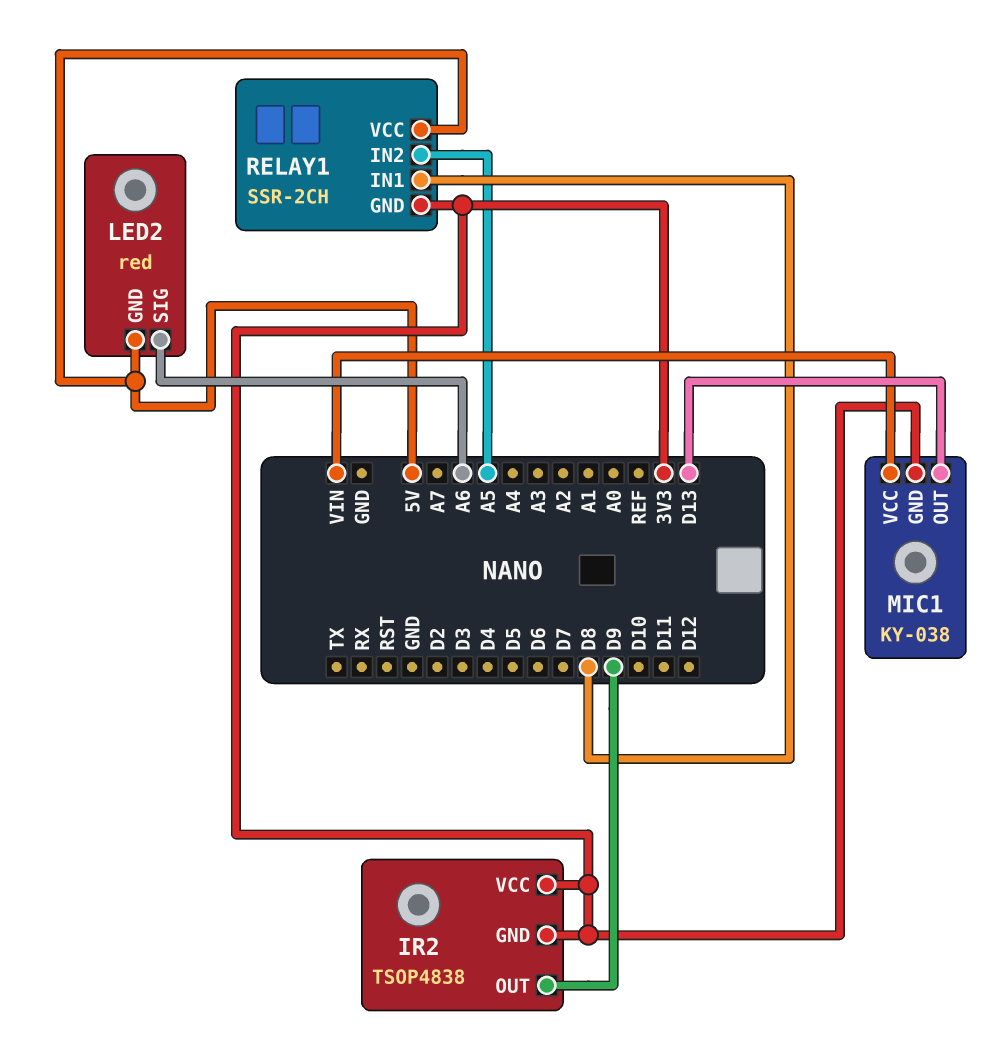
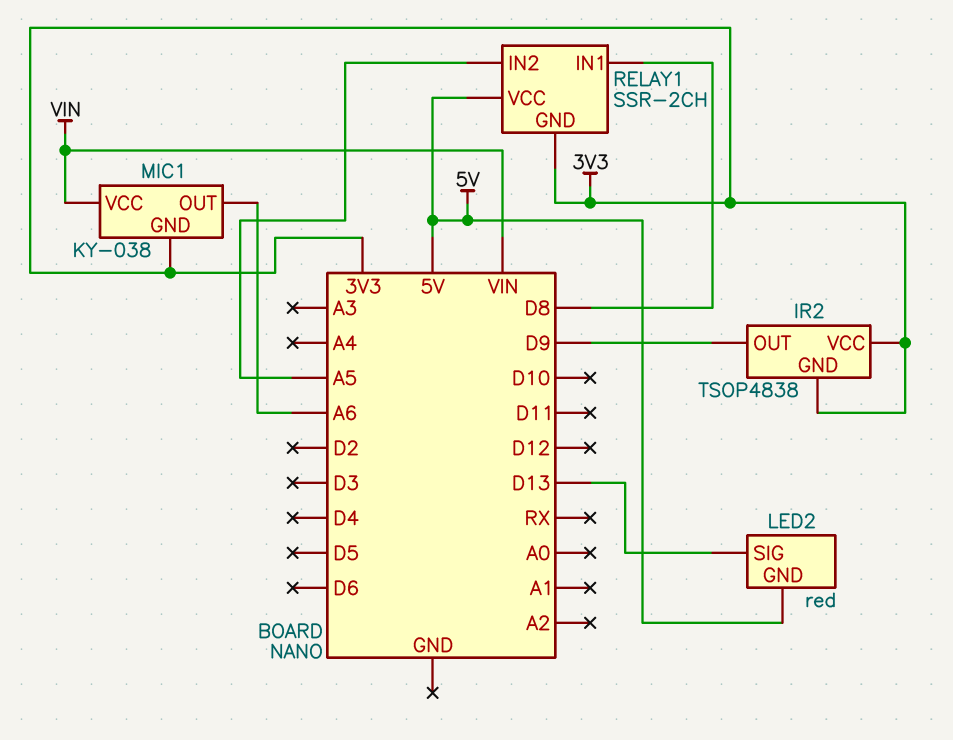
LED2 pin SIG: A6 -> D13
MIC1 pin OUT: D13 -> A6

